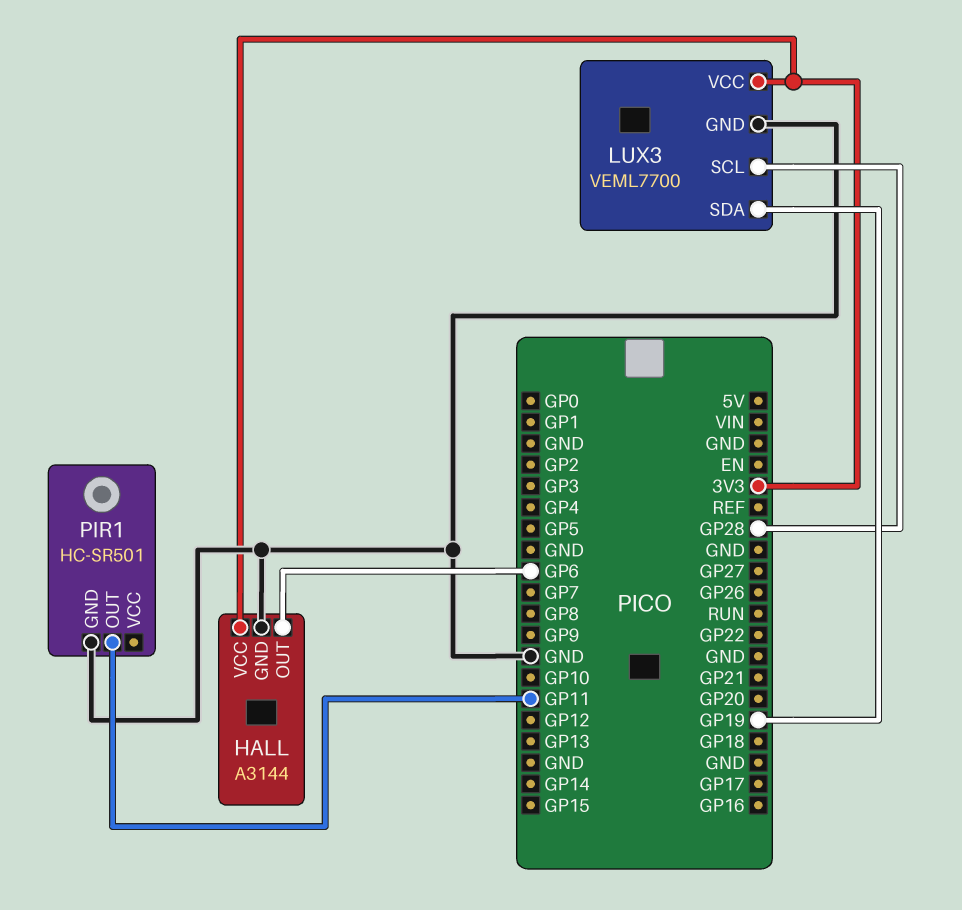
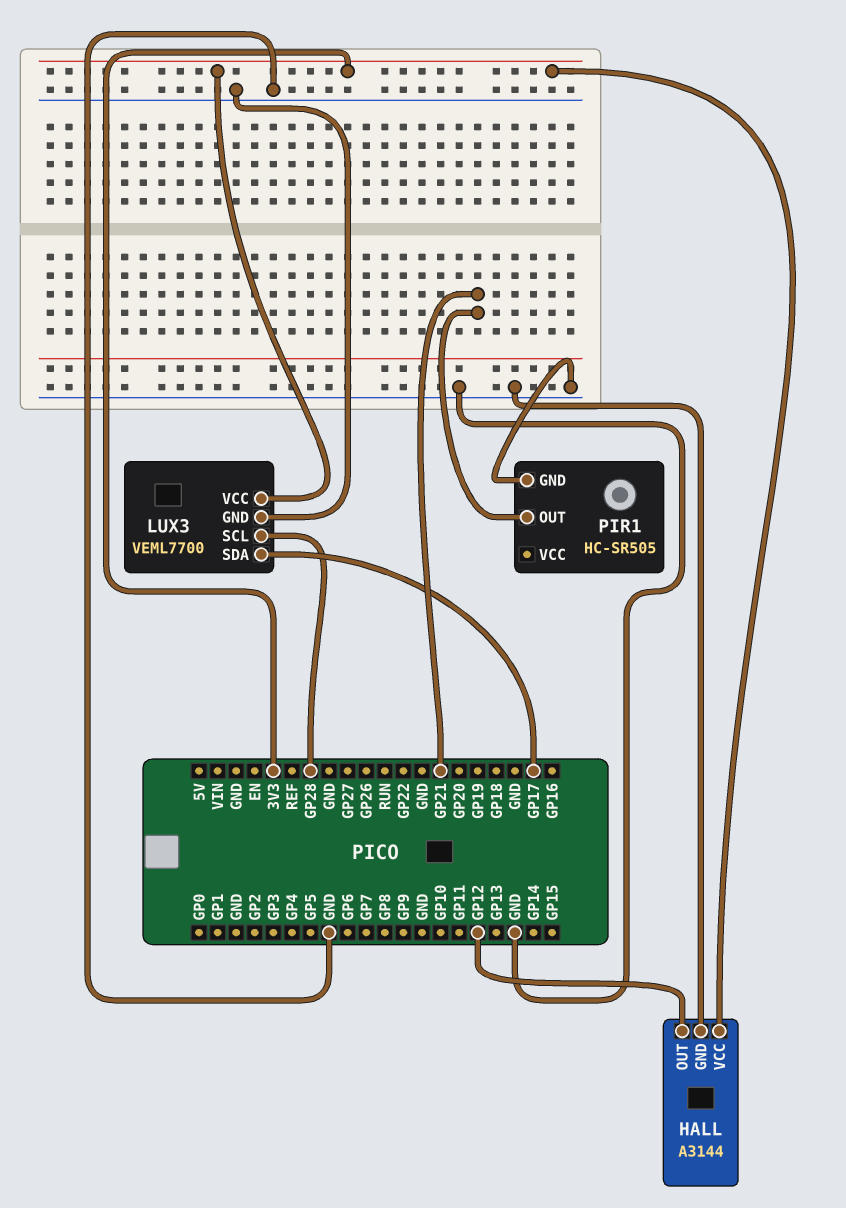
HALL pin OUT: GP6 -> GP12
LUX3 pin SDA: GP19 -> GP17
PIR1: HC-SR501 -> HC-SR505
PIR1 pin OUT: GP11 -> GP21

